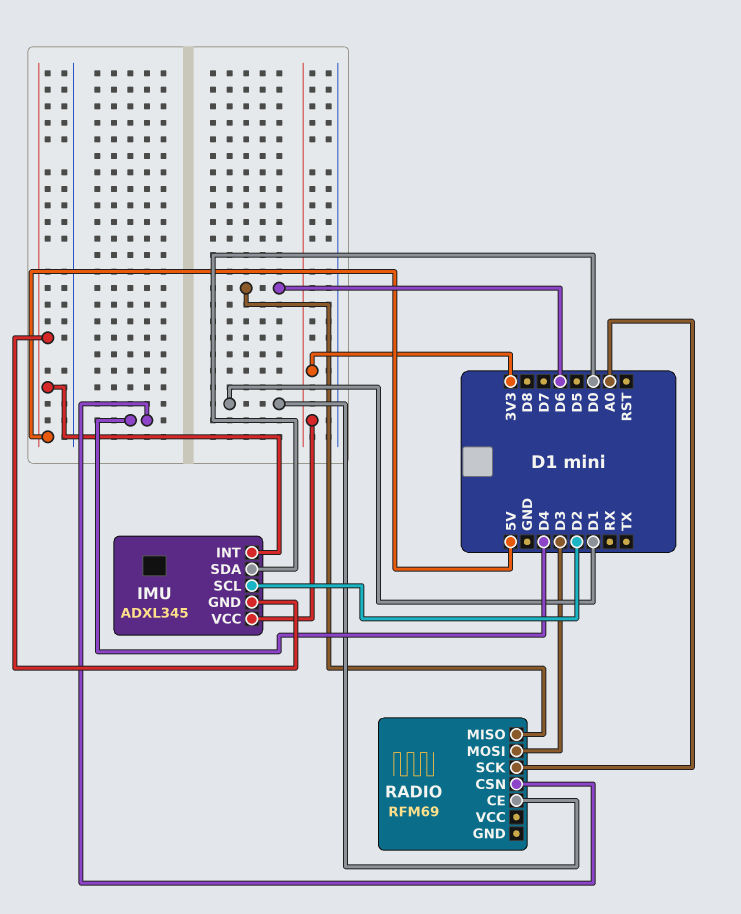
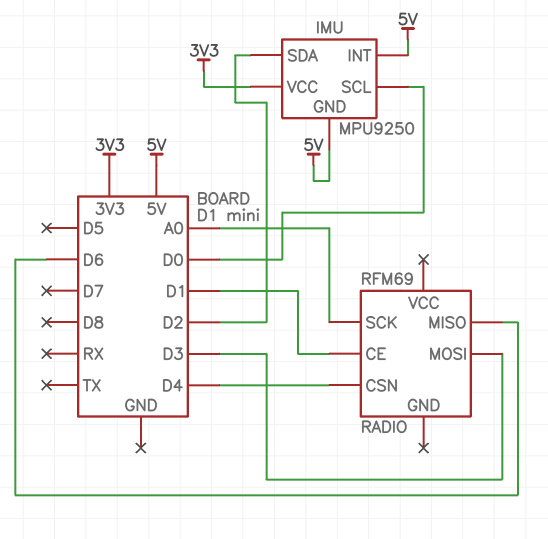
IMU: ADXL345 -> MPU9250
IMU pin SCL: D2 -> D0
IMU pin SDA: D0 -> D2

